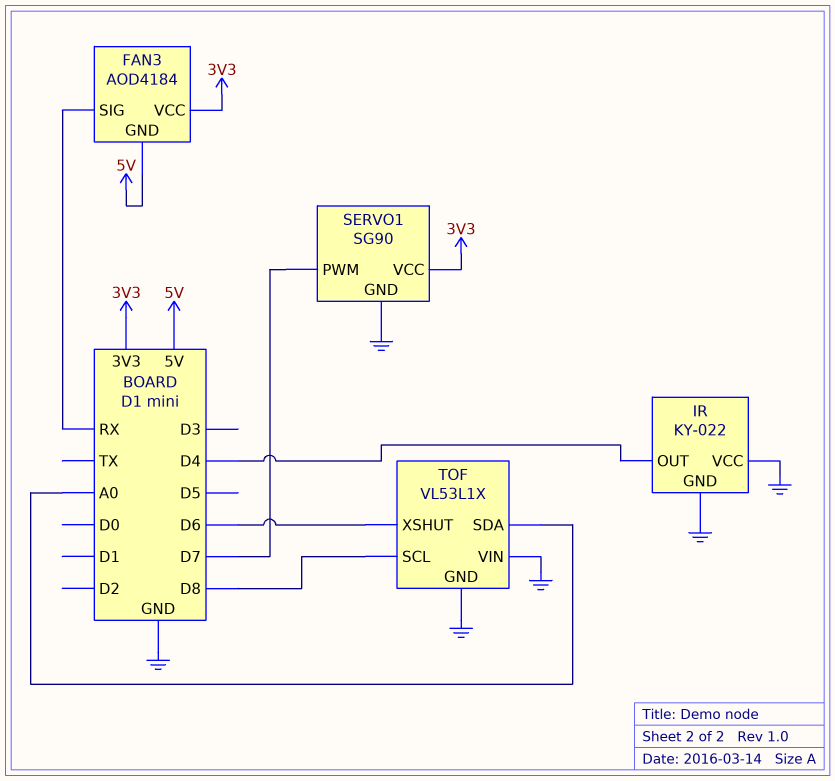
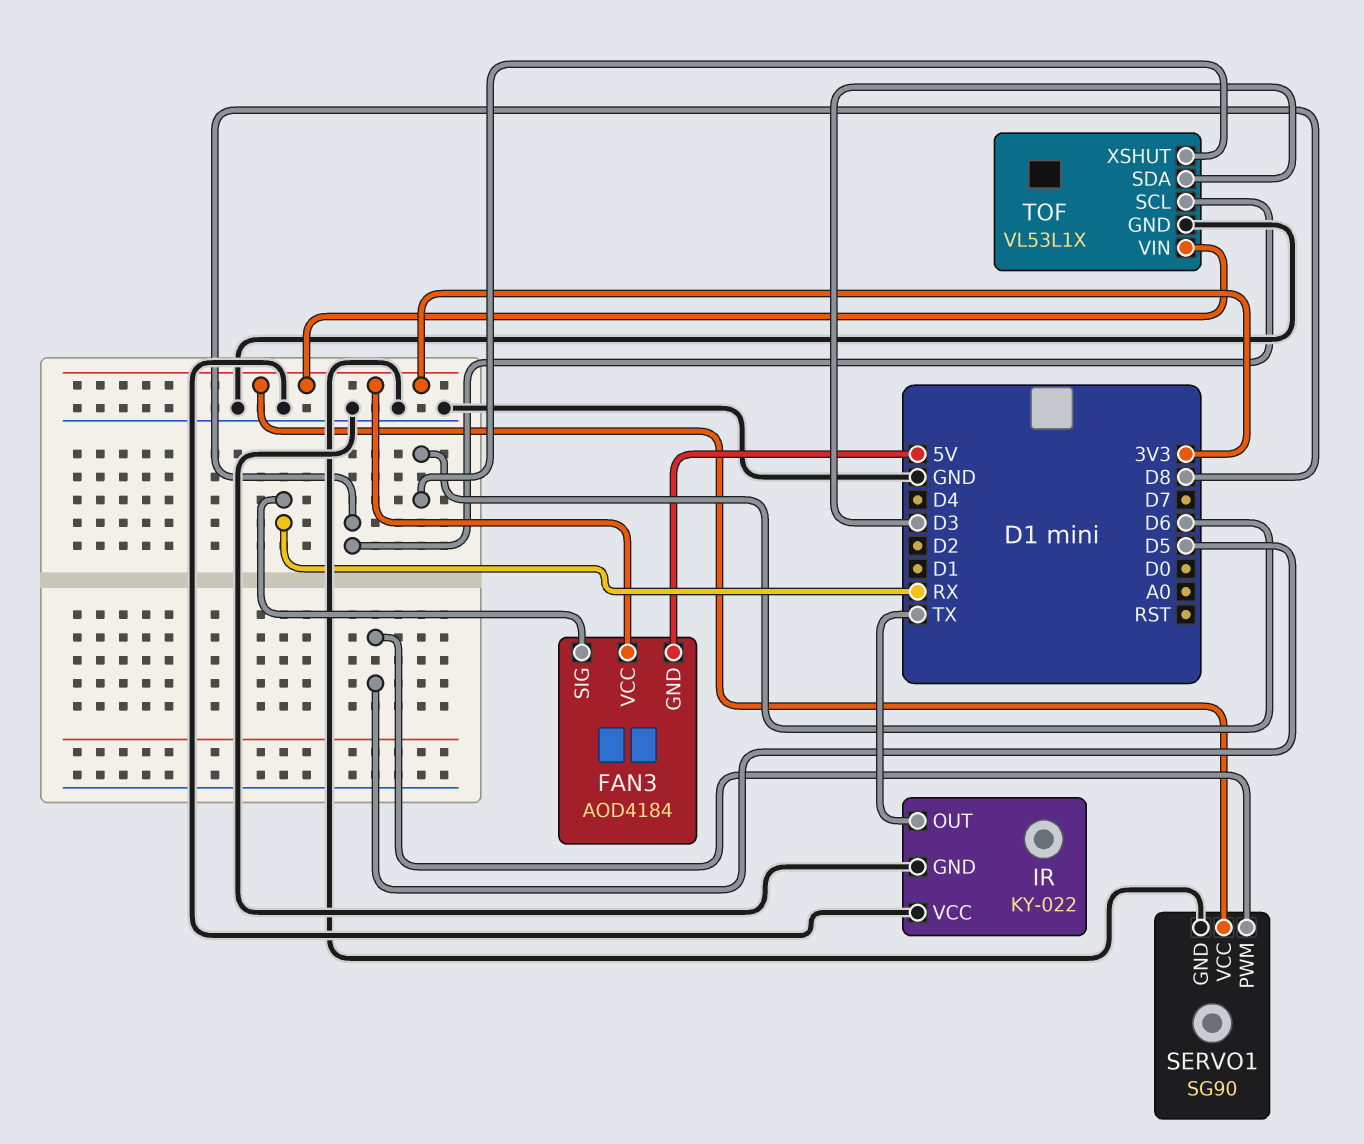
IR pin OUT: D4 -> TX
SERVO1 pin PWM: D7 -> D5
TOF pin SDA: A0 -> D3
TOF pin VIN: GND -> 3V3

